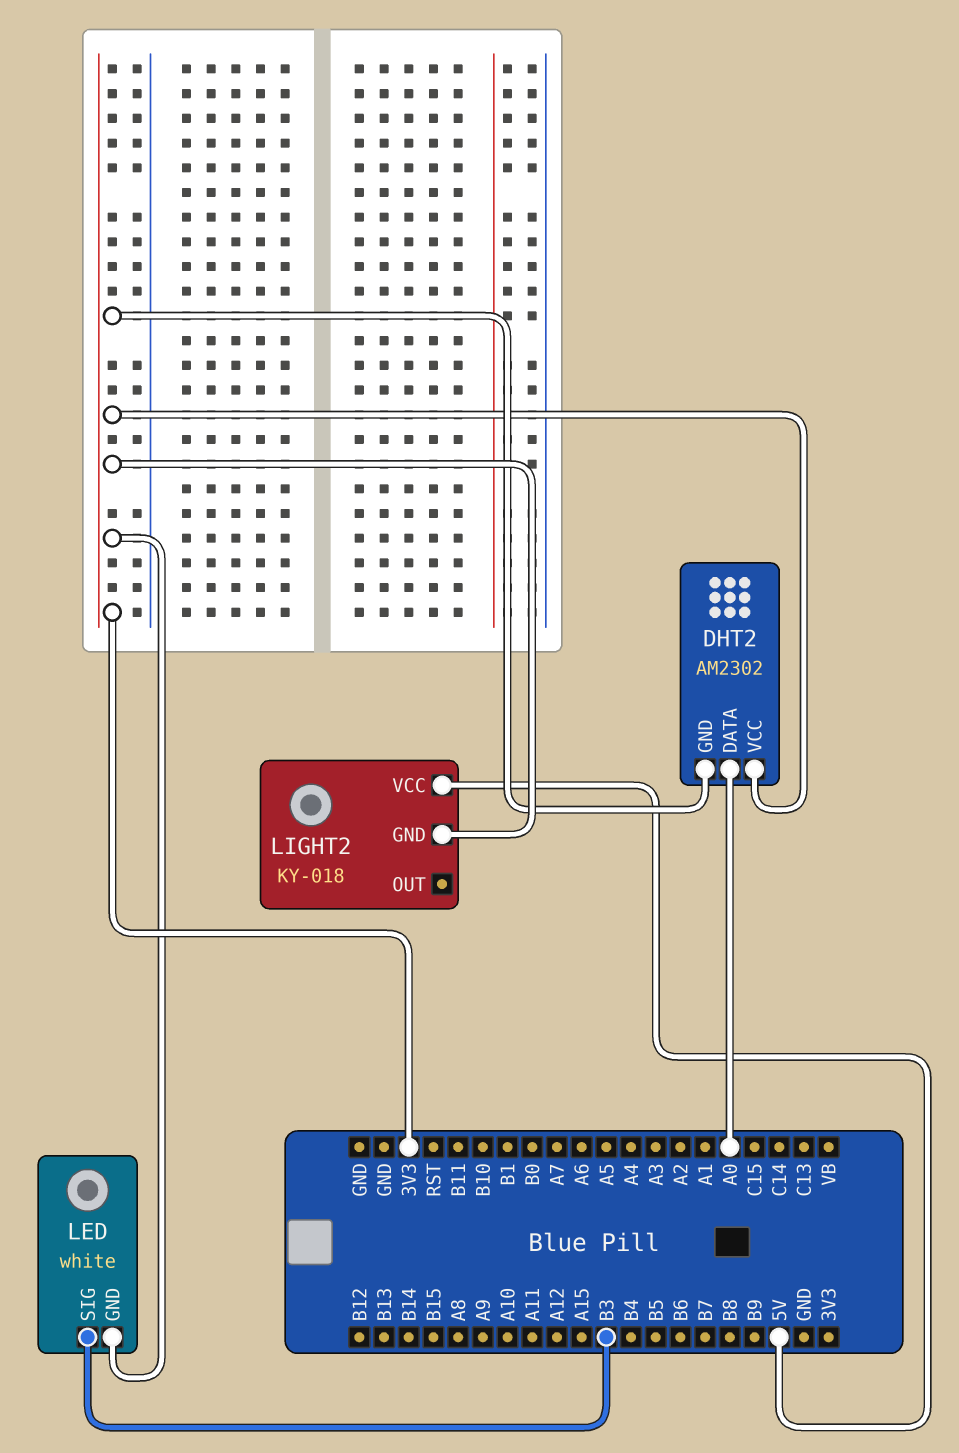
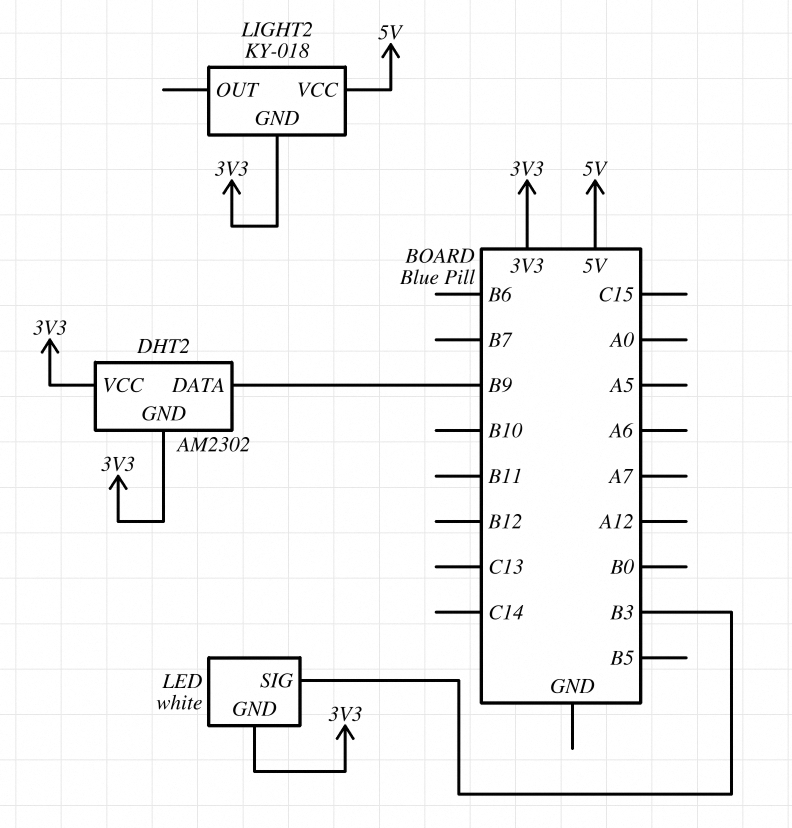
DHT2 pin DATA: A0 -> B9

